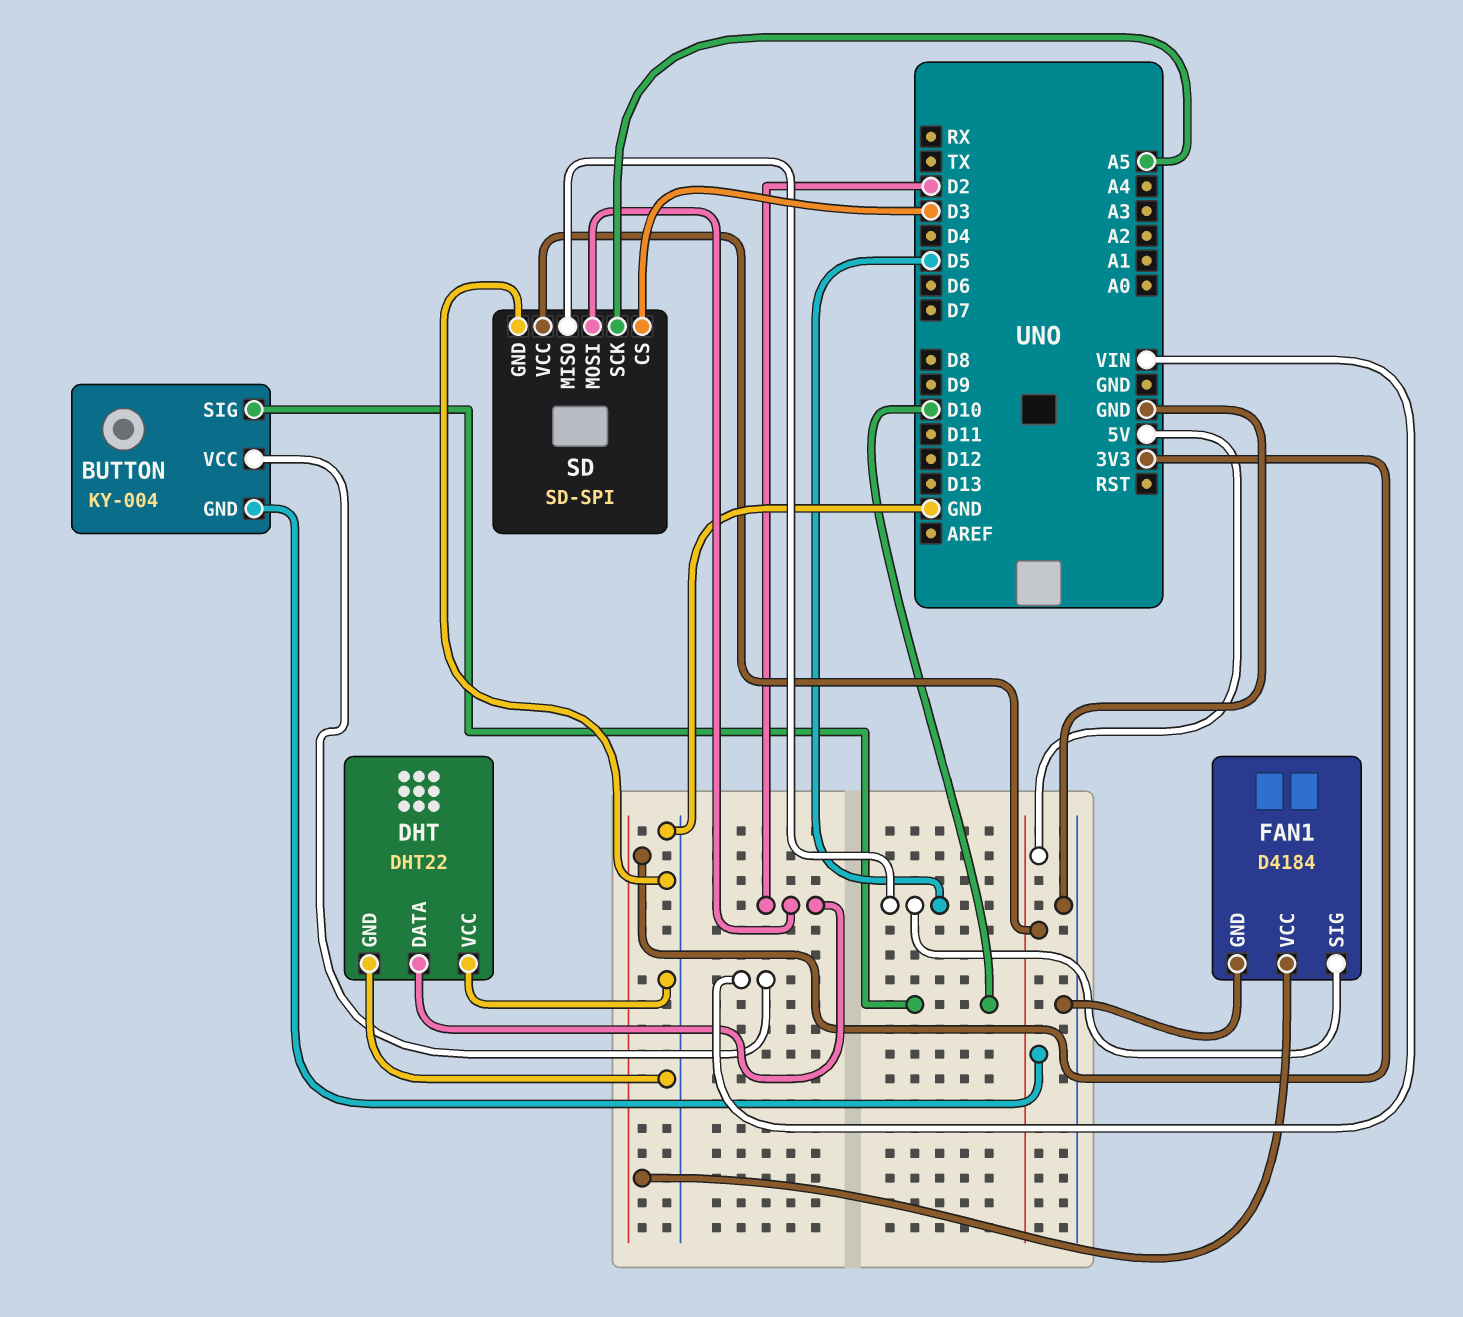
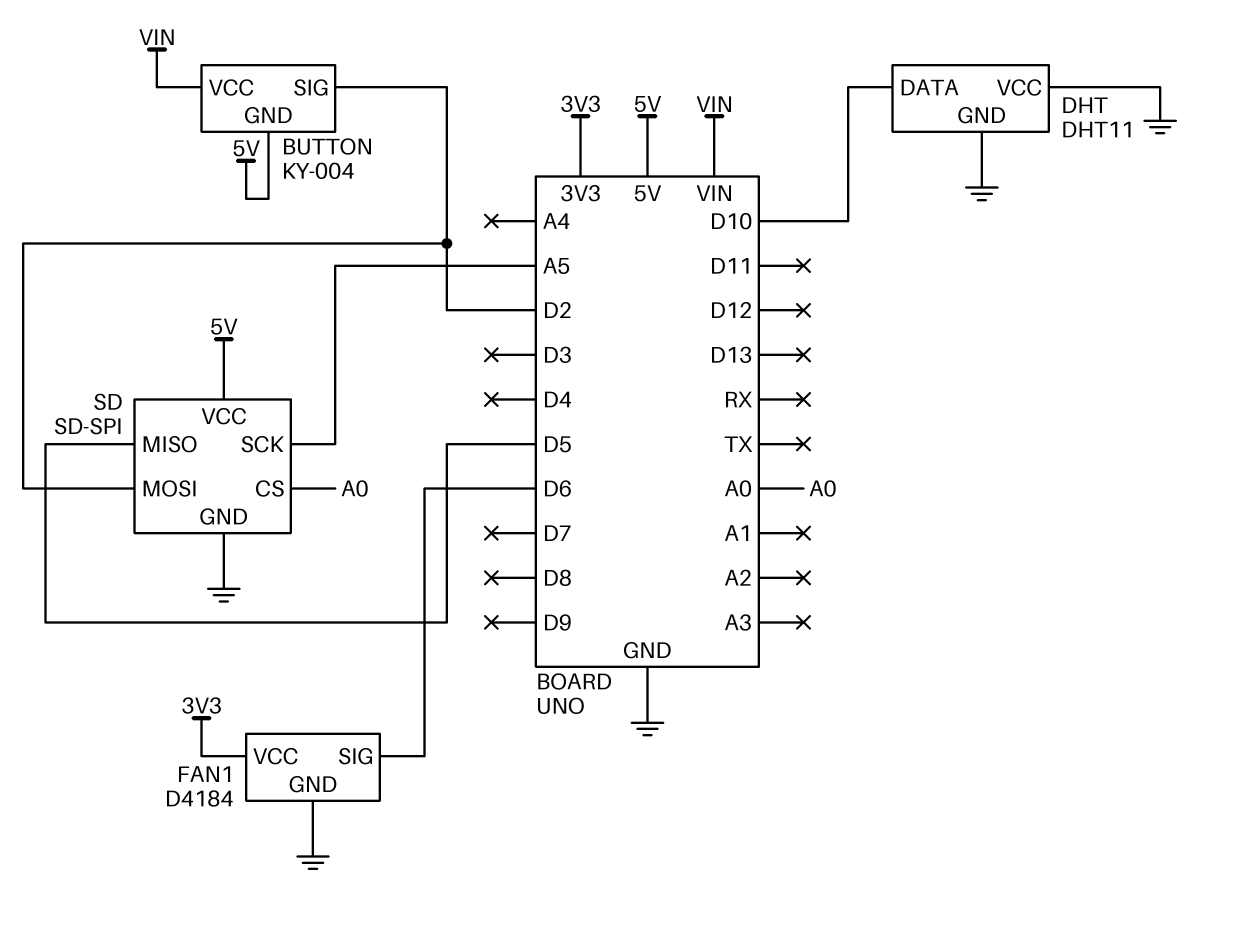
BUTTON pin SIG: D10 -> D2
DHT: DHT22 -> DHT11
DHT pin DATA: D2 -> D10
FAN1 pin SIG: D5 -> D6
SD pin CS: D3 -> A0

